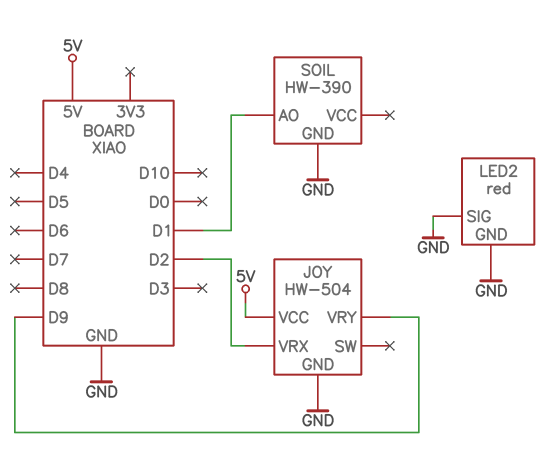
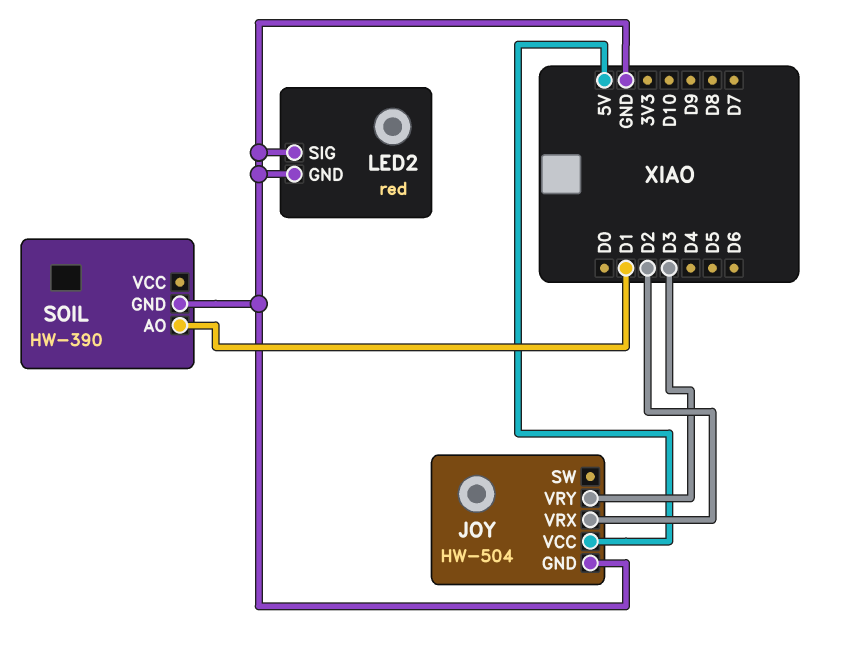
JOY pin VRY: D9 -> D3

